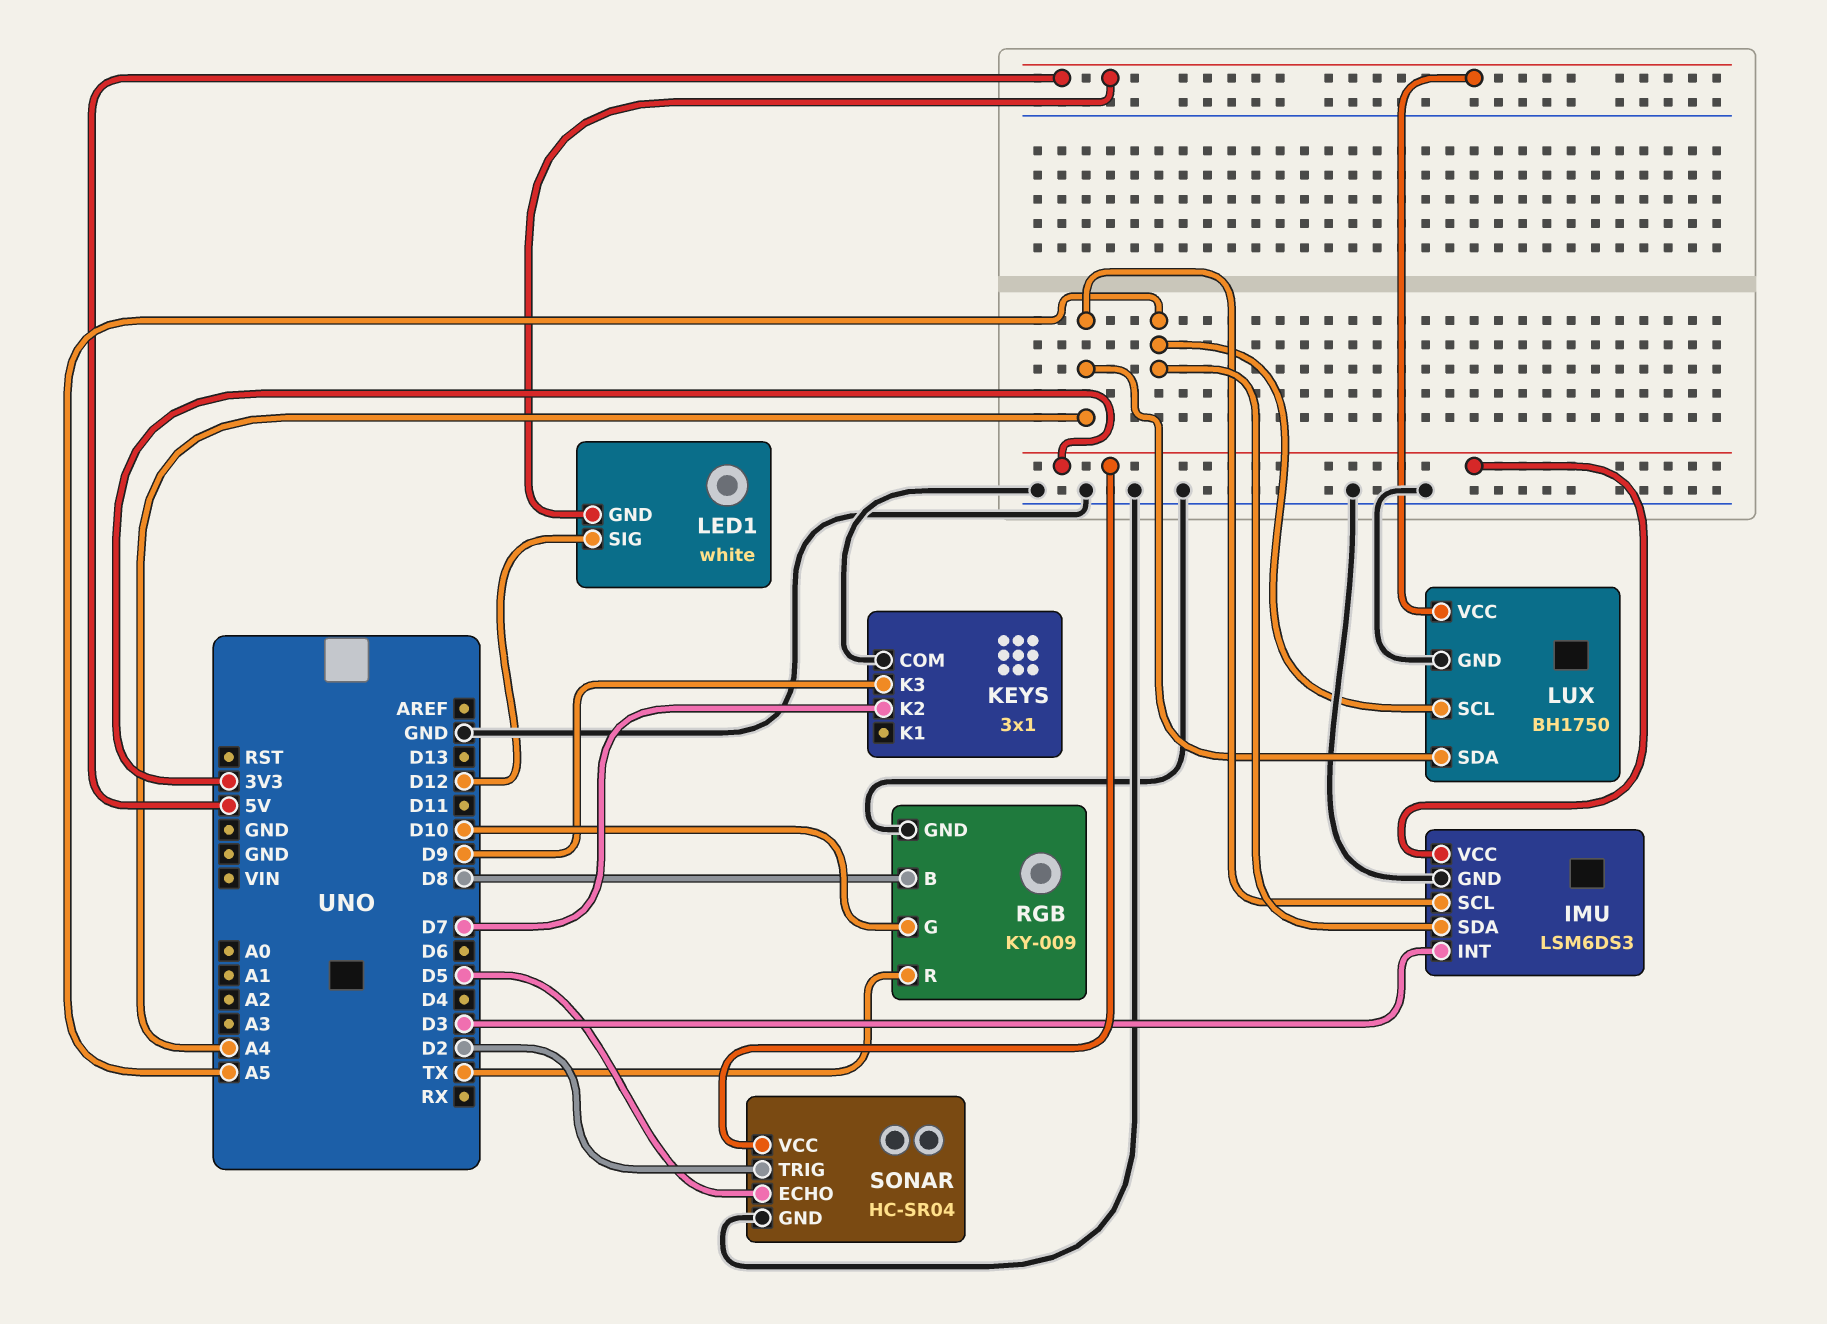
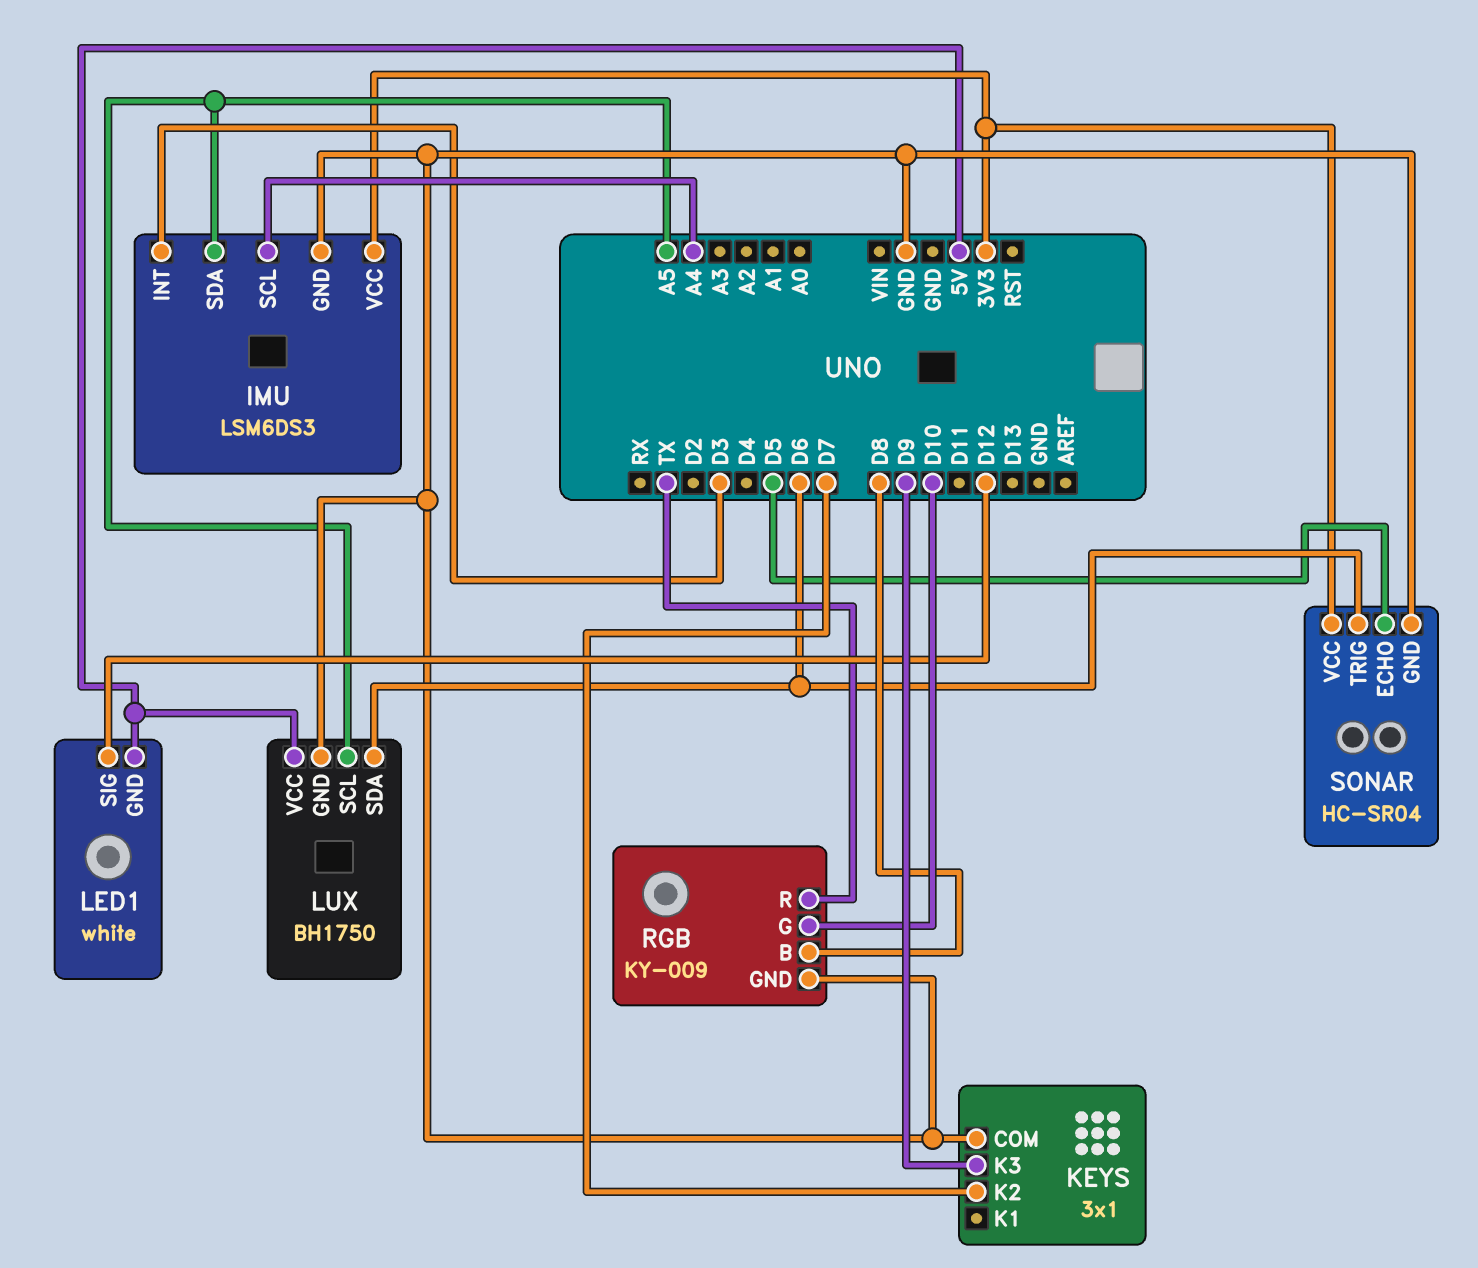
LUX pin SDA: A4 -> D6
SONAR pin TRIG: D2 -> D6

